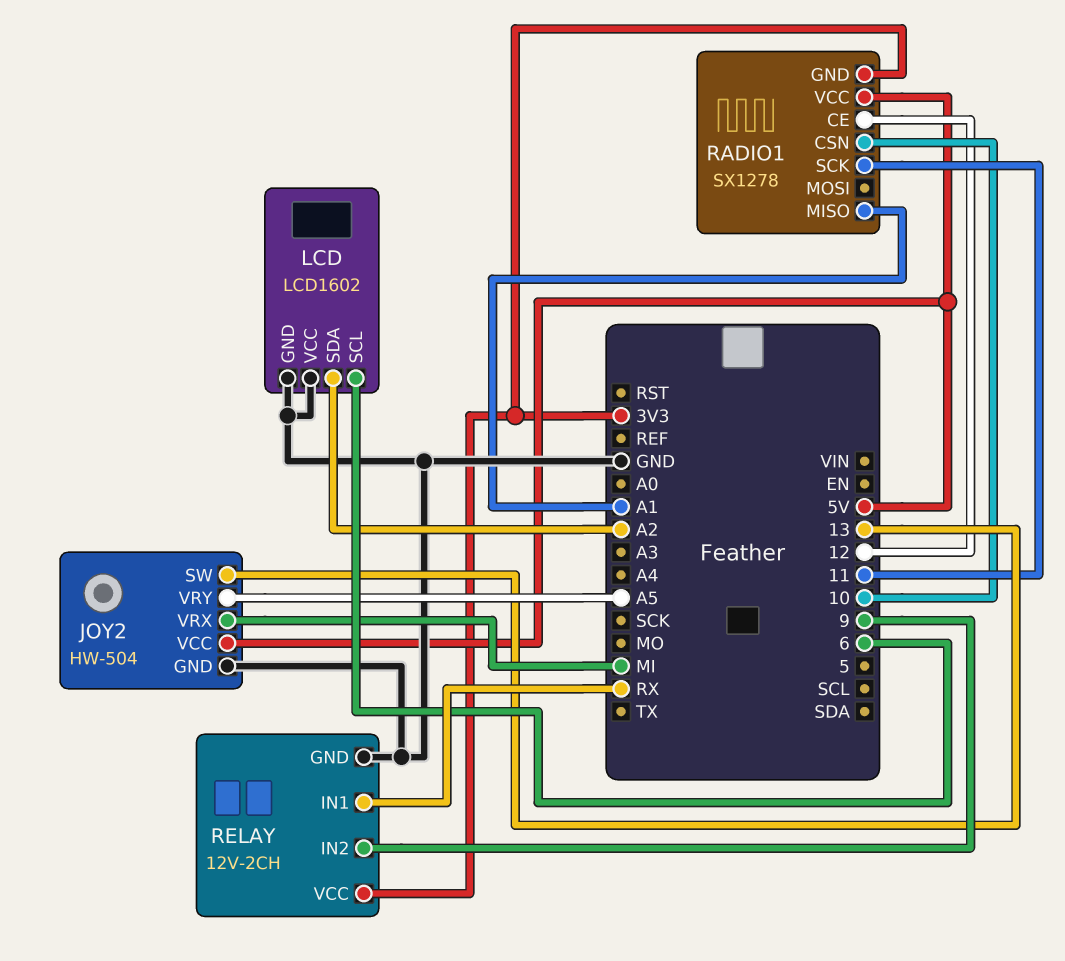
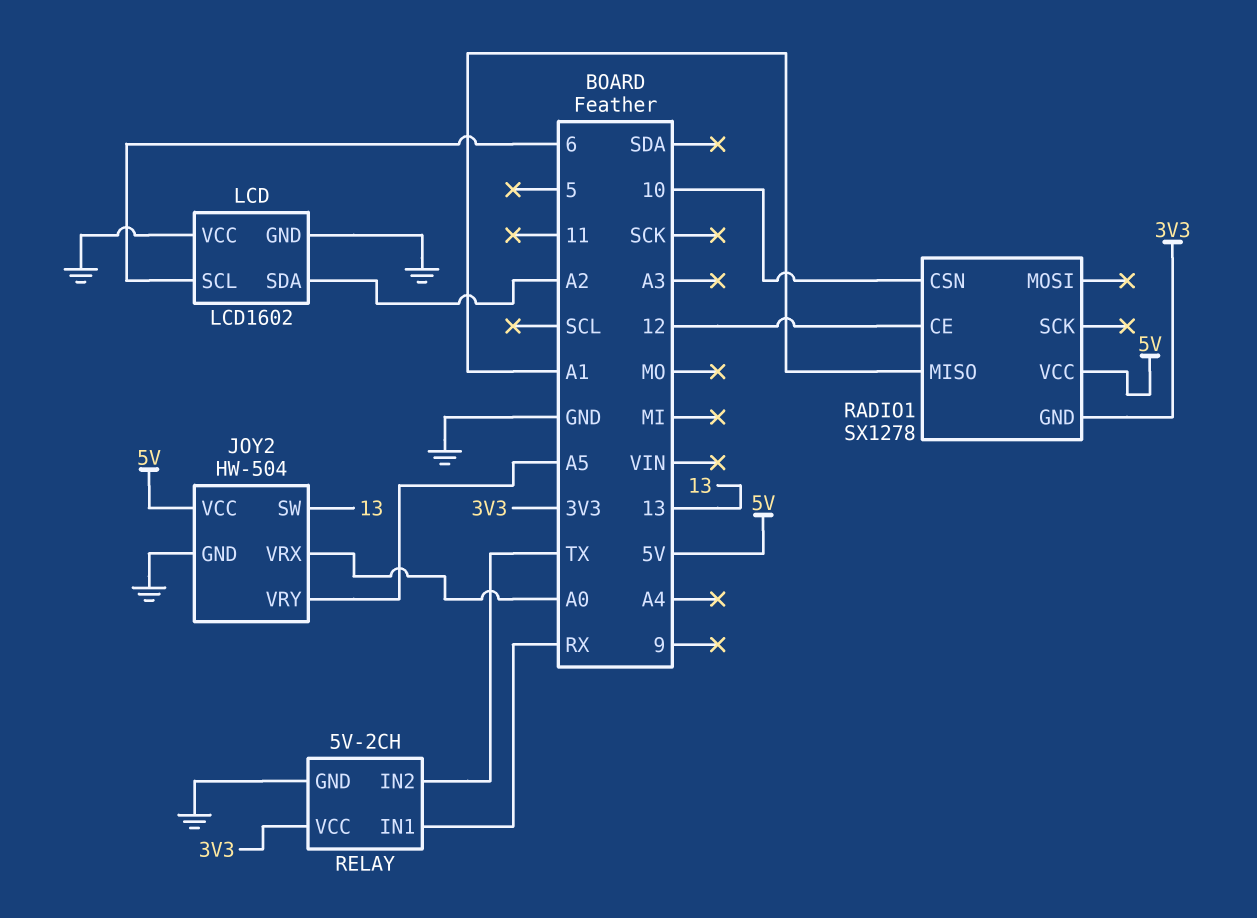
JOY2 pin VRX: MI -> A0
RADIO1 pin SCK: 11 -> none
RELAY: 12V-2CH -> 5V-2CH
RELAY pin IN2: 9 -> TX

